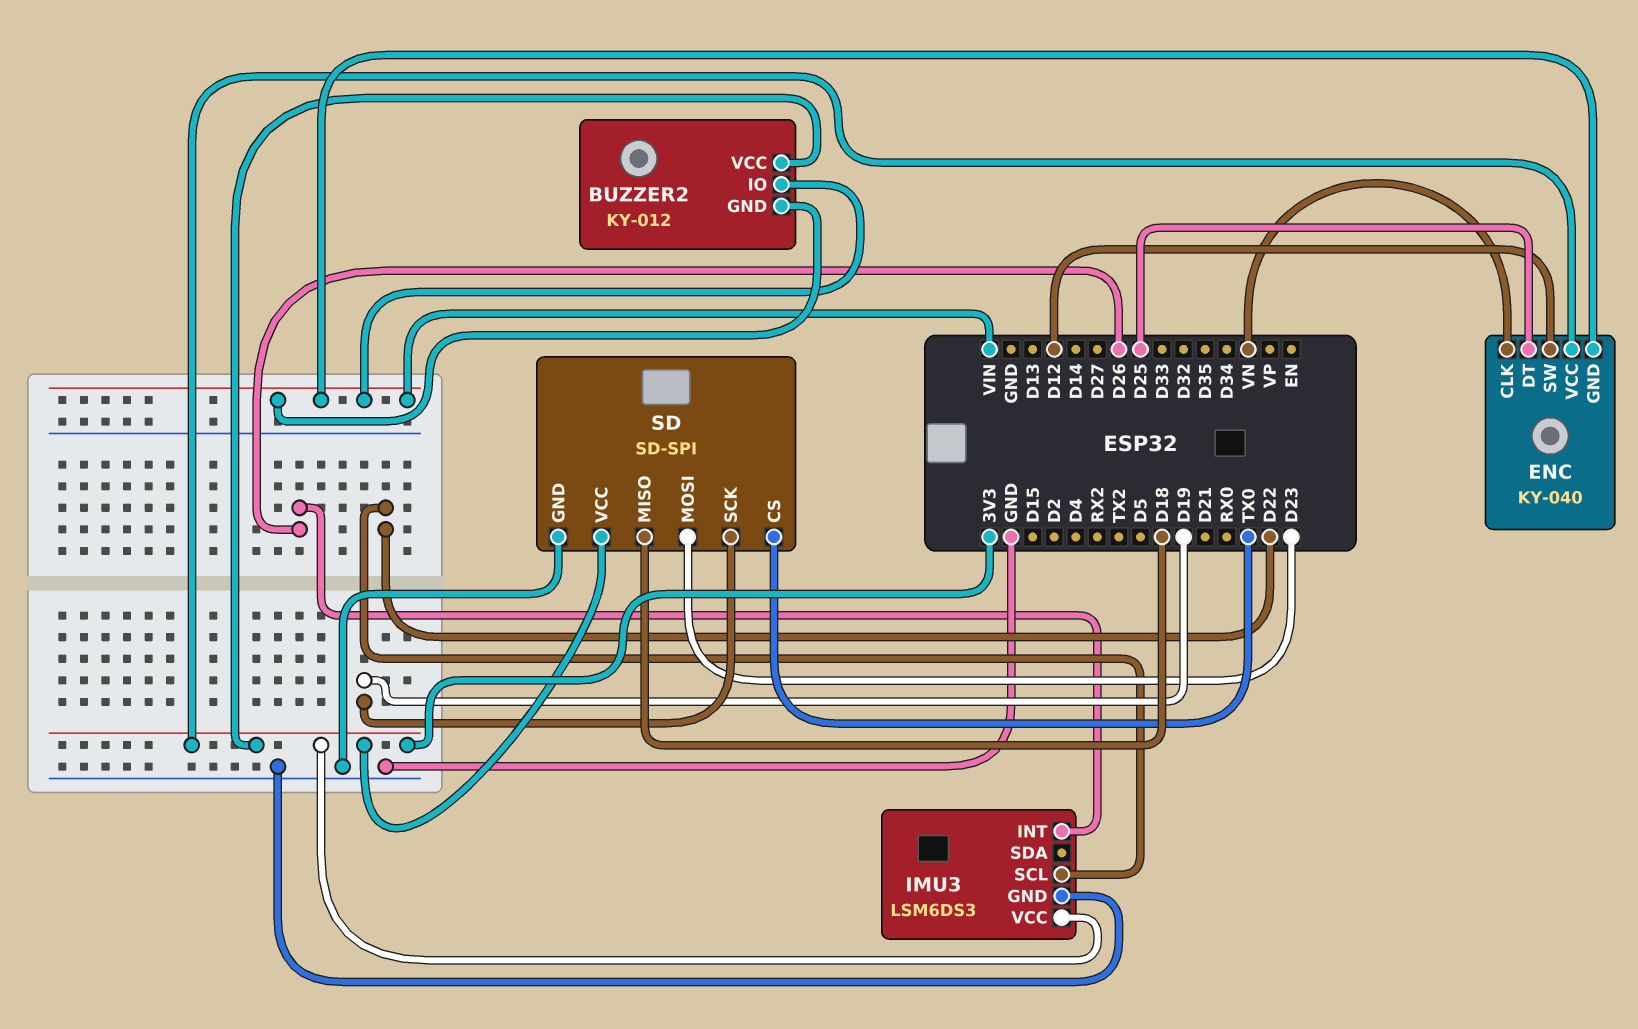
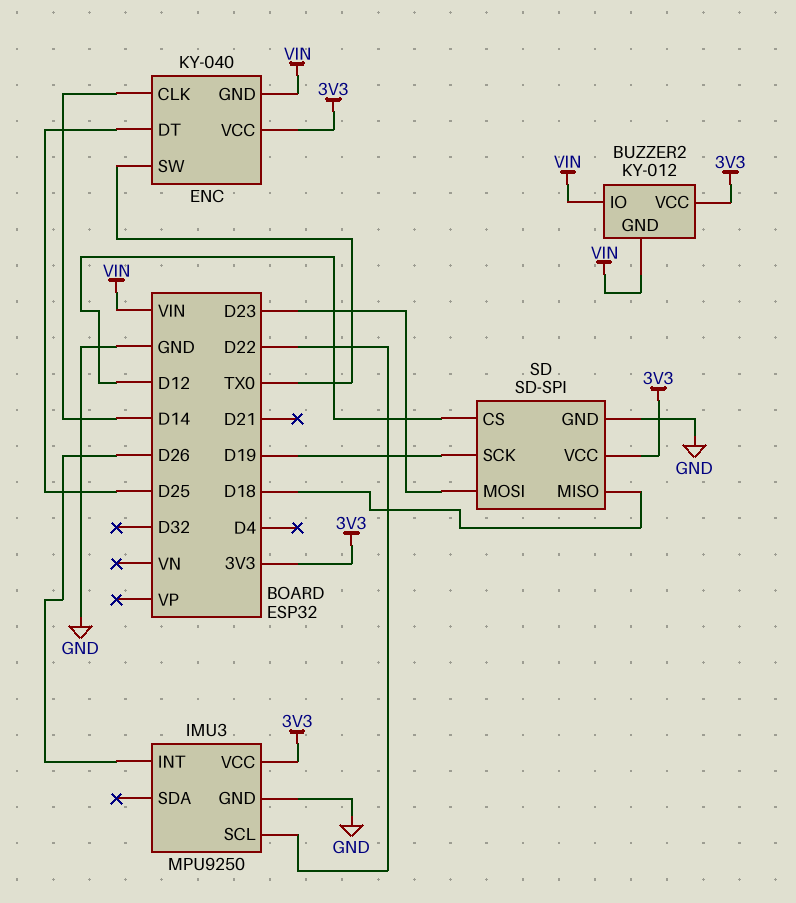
ENC pin CLK: VN -> D14
ENC pin SW: D12 -> TX0
IMU3: LSM6DS3 -> MPU9250
SD pin CS: TX0 -> D12

